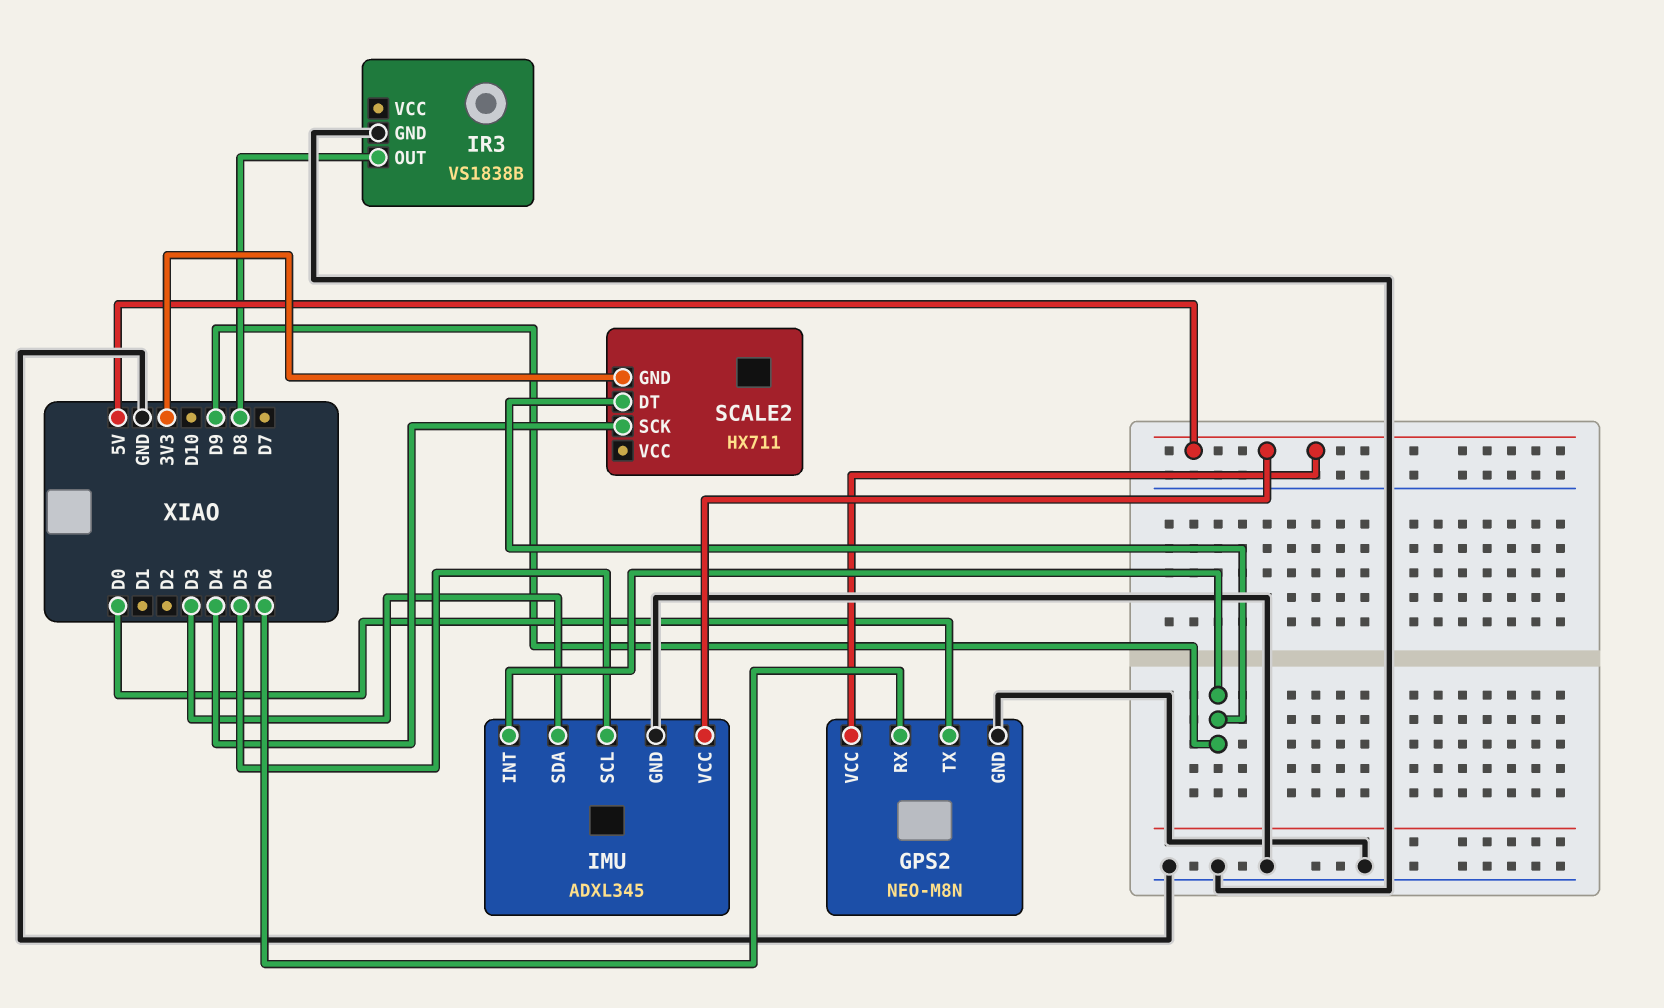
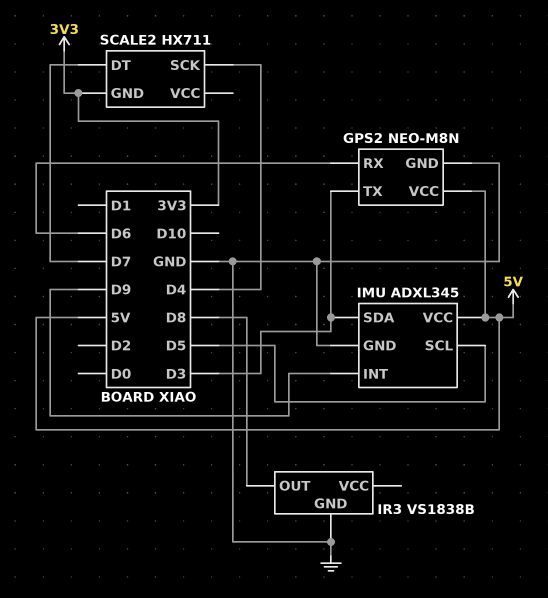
GPS2 pin TX: D0 -> D3
SCALE2 pin DT: D9 -> D7

